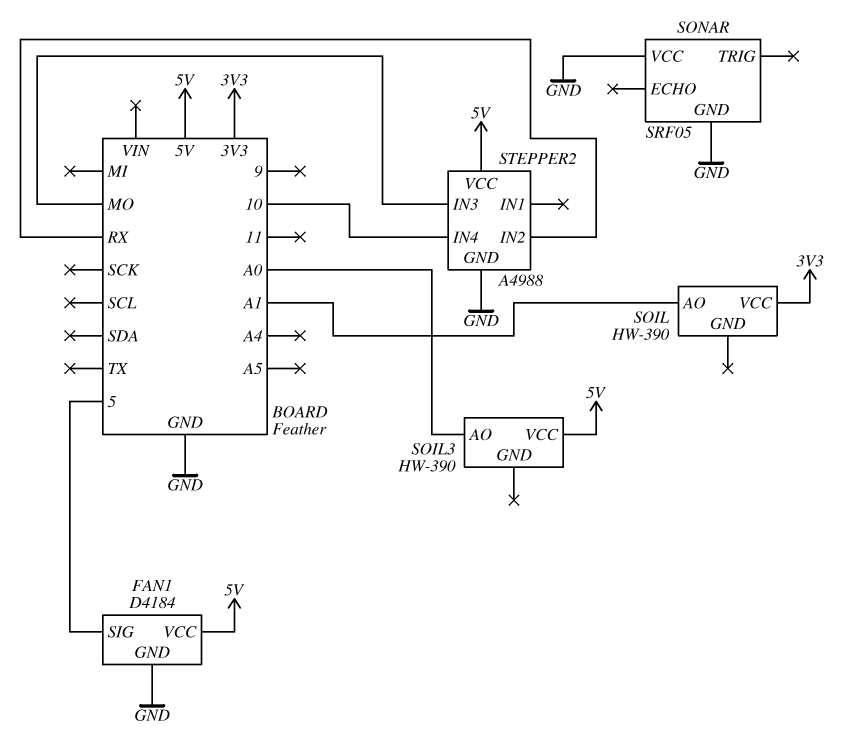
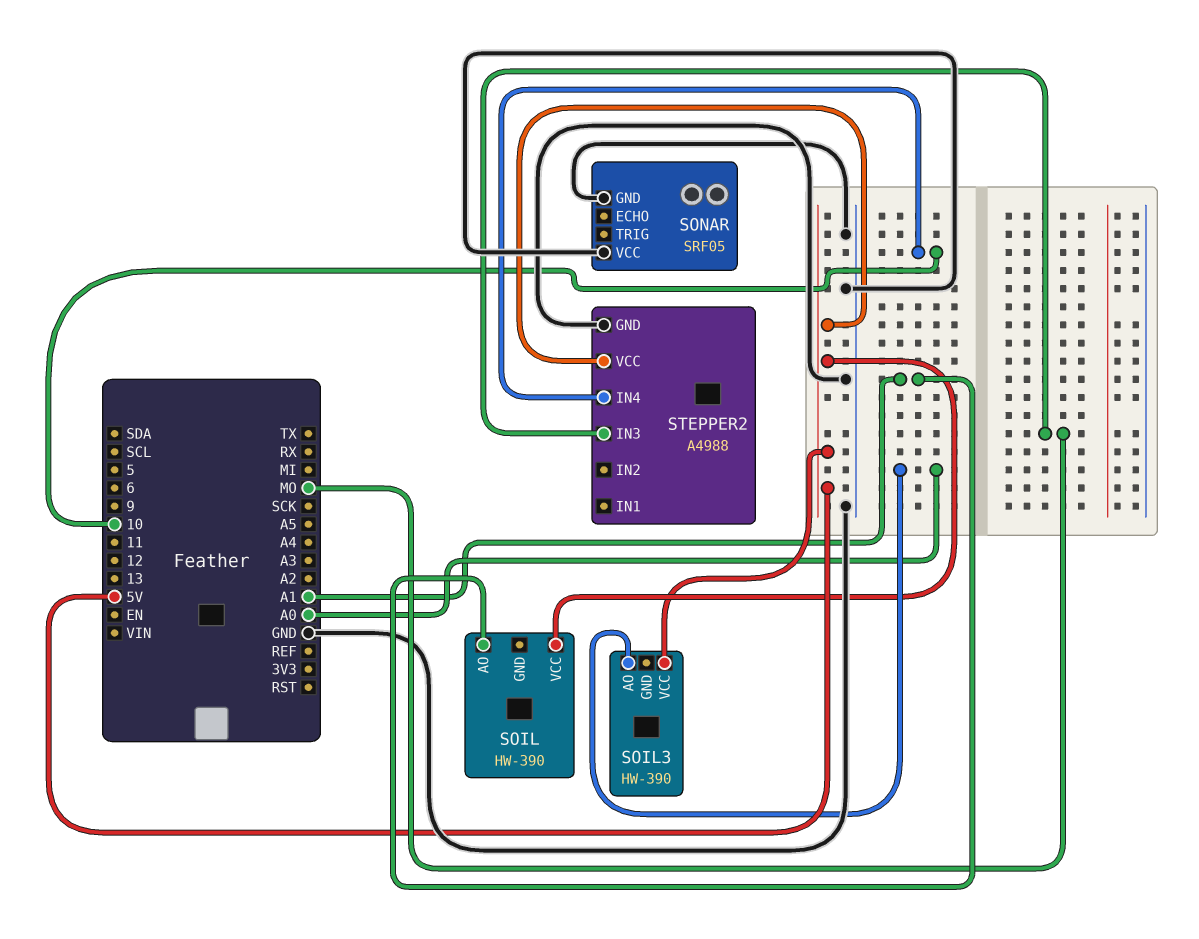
FAN1: D4184 -> none
FAN1 pin GND: GND -> none
FAN1 pin SIG: 5 -> none
FAN1 pin VCC: 5V -> none
SOIL pin VCC: 3V3 -> 5V
STEPPER2 pin IN2: RX -> none

